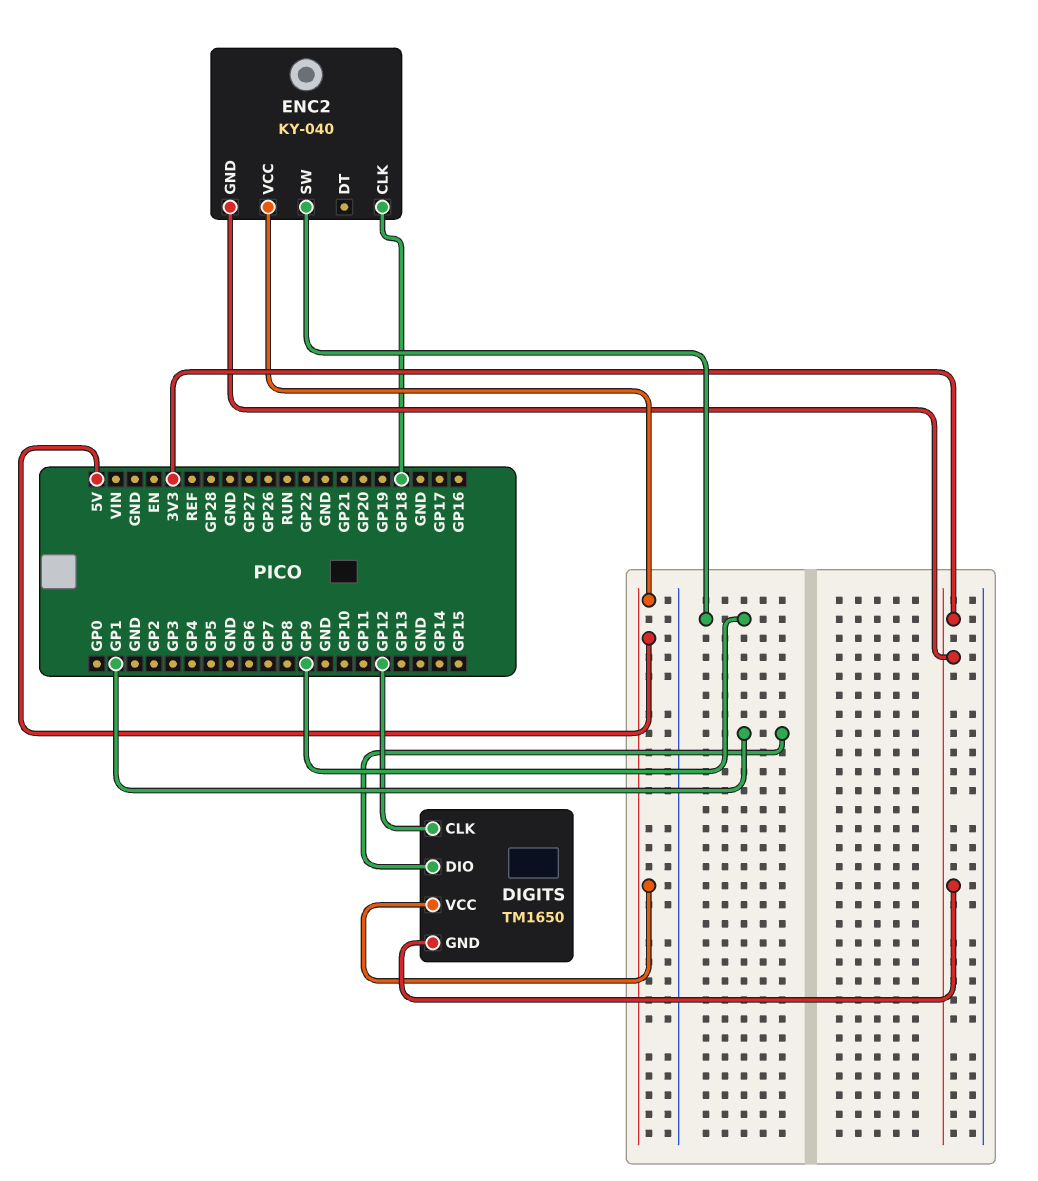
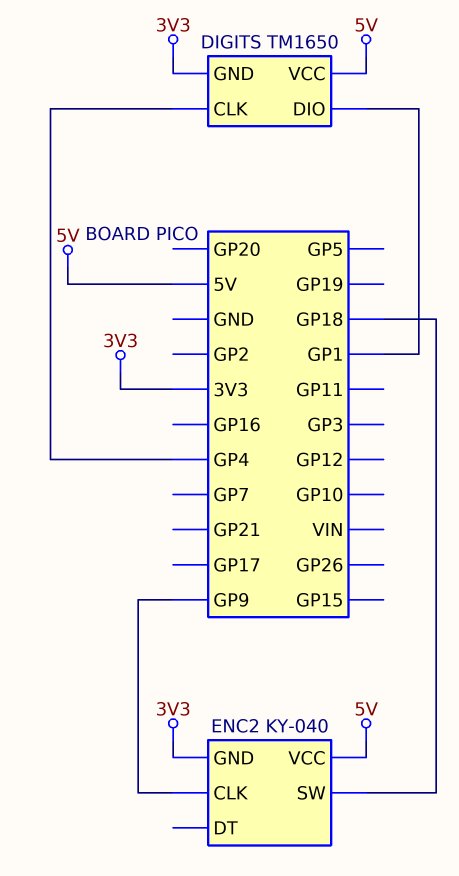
DIGITS pin CLK: GP12 -> GP4
ENC2 pin CLK: GP18 -> GP9
ENC2 pin SW: GP9 -> GP18

